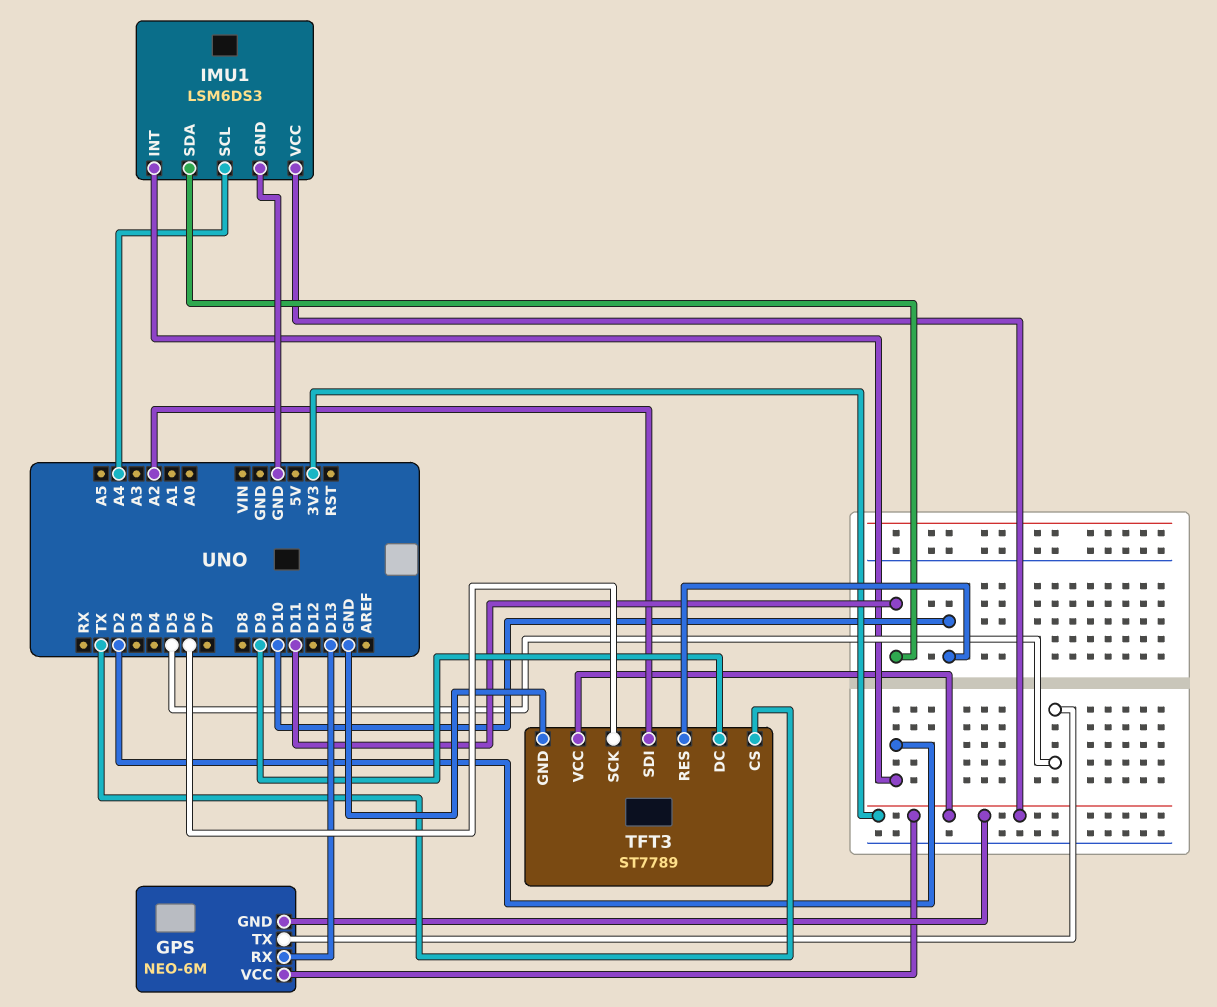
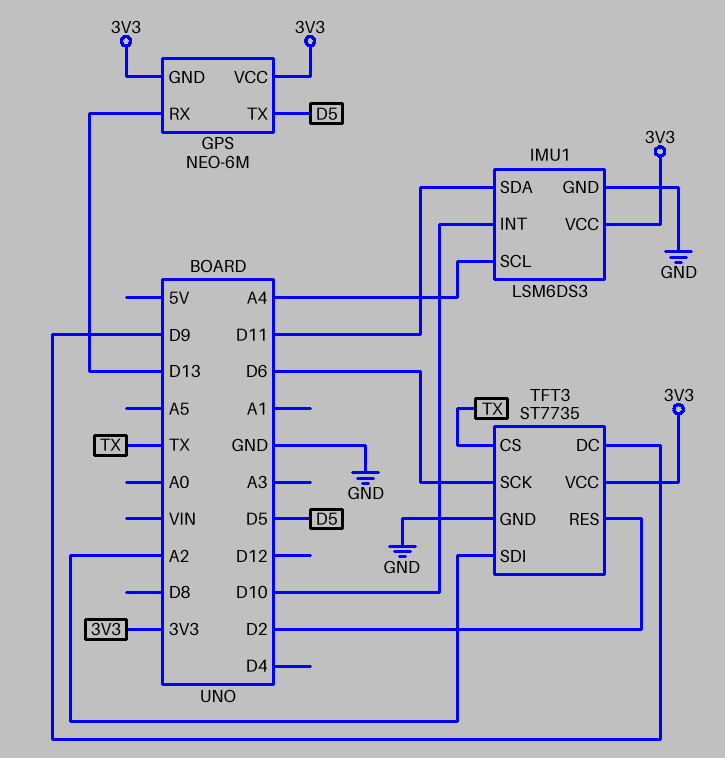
IMU1 pin INT: D2 -> D10
TFT3: ST7789 -> ST7735
TFT3 pin RES: D10 -> D2

